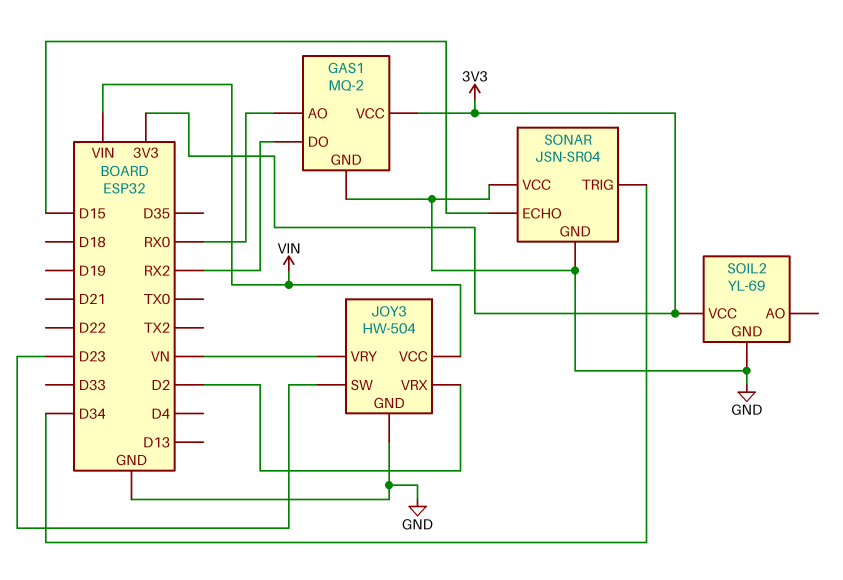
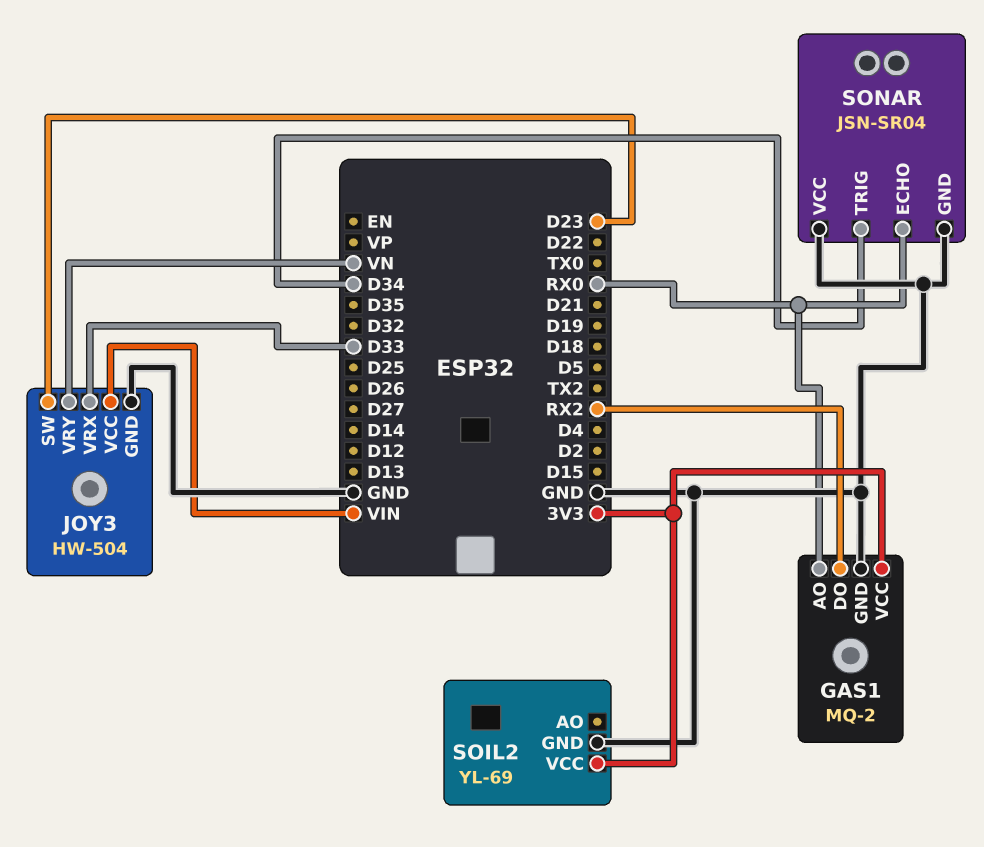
JOY3 pin VRX: D2 -> D33
SONAR pin ECHO: D15 -> RX0

